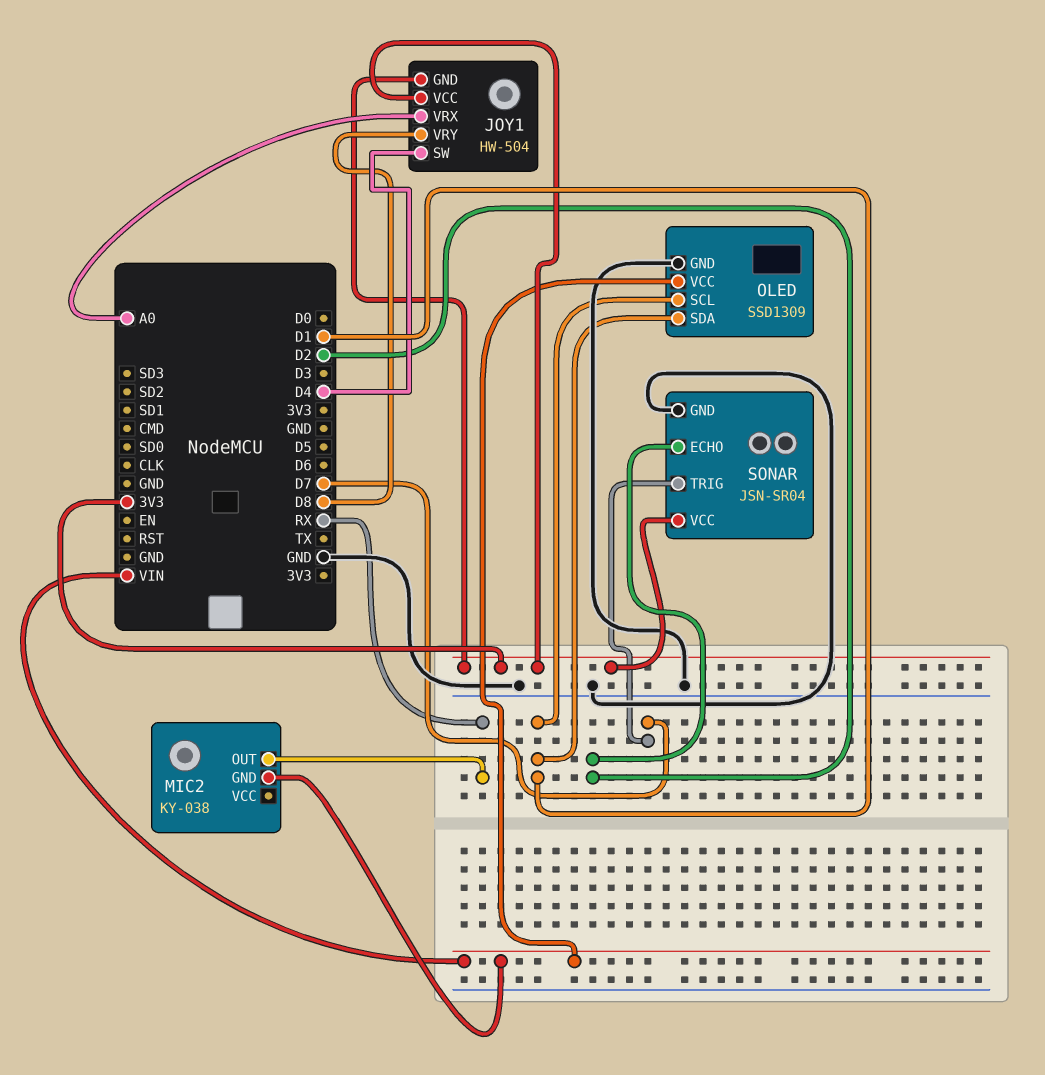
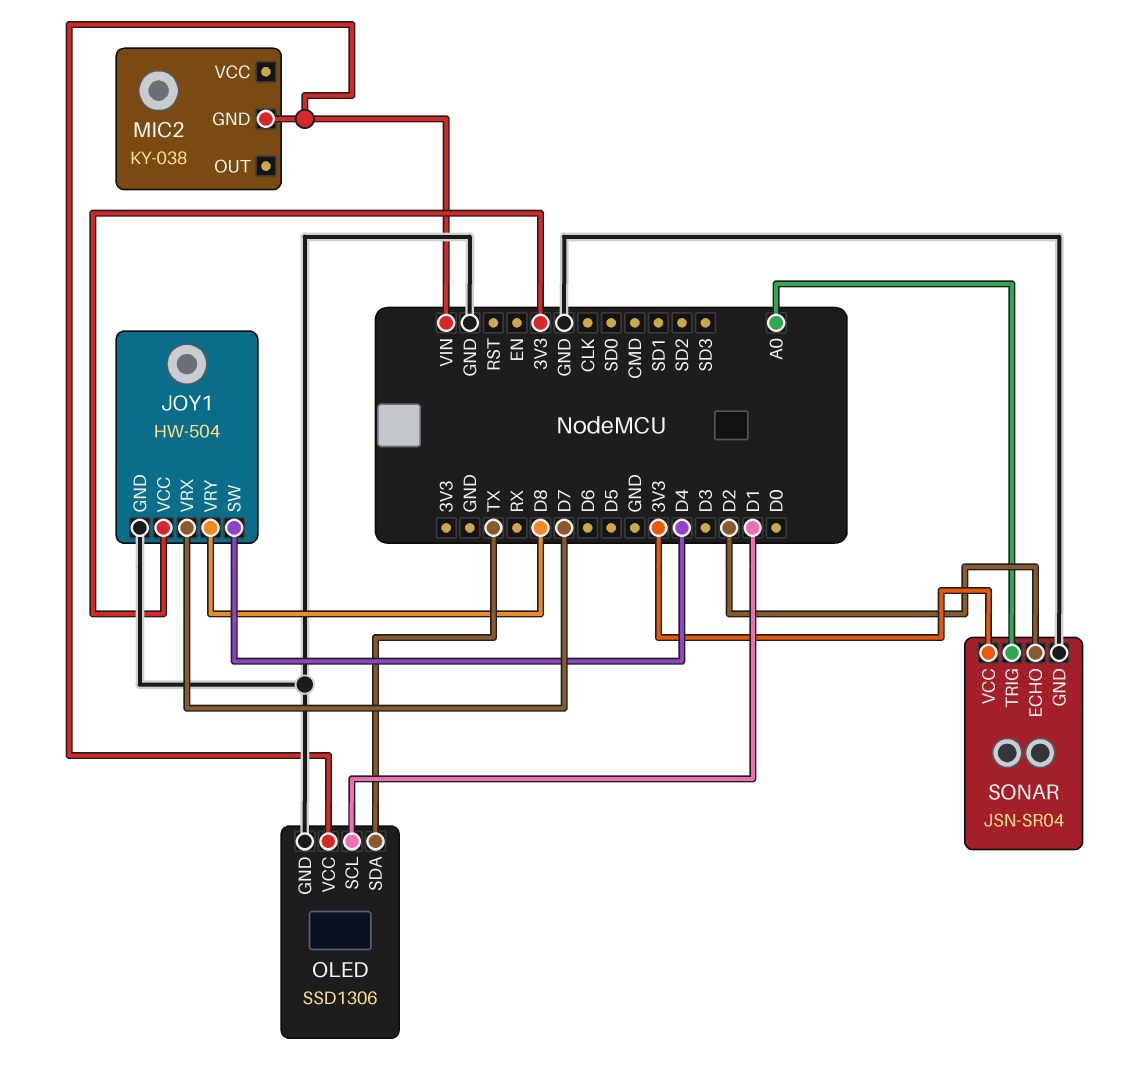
JOY1 pin GND: 3V3 -> GND
JOY1 pin VRX: A0 -> D7
MIC2 pin OUT: RX -> none
OLED: SSD1309 -> SSD1306
OLED pin SDA: D1 -> TX
SONAR pin TRIG: D7 -> A0

